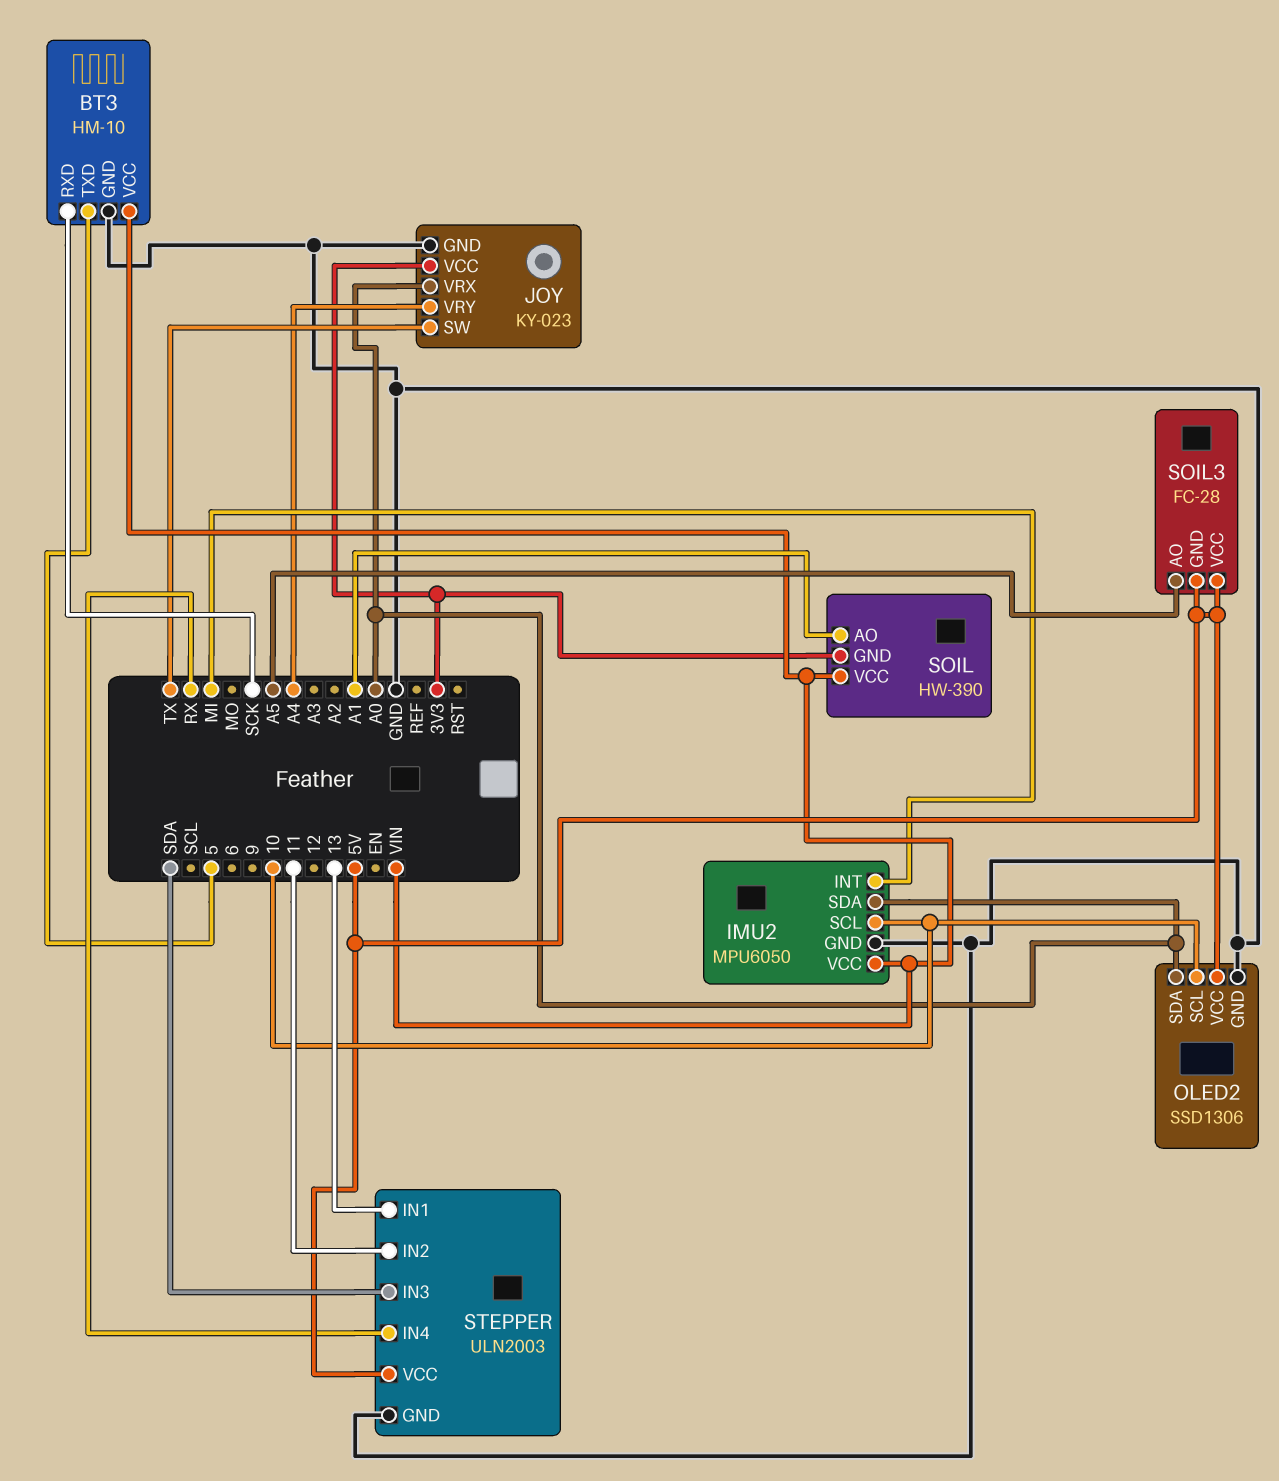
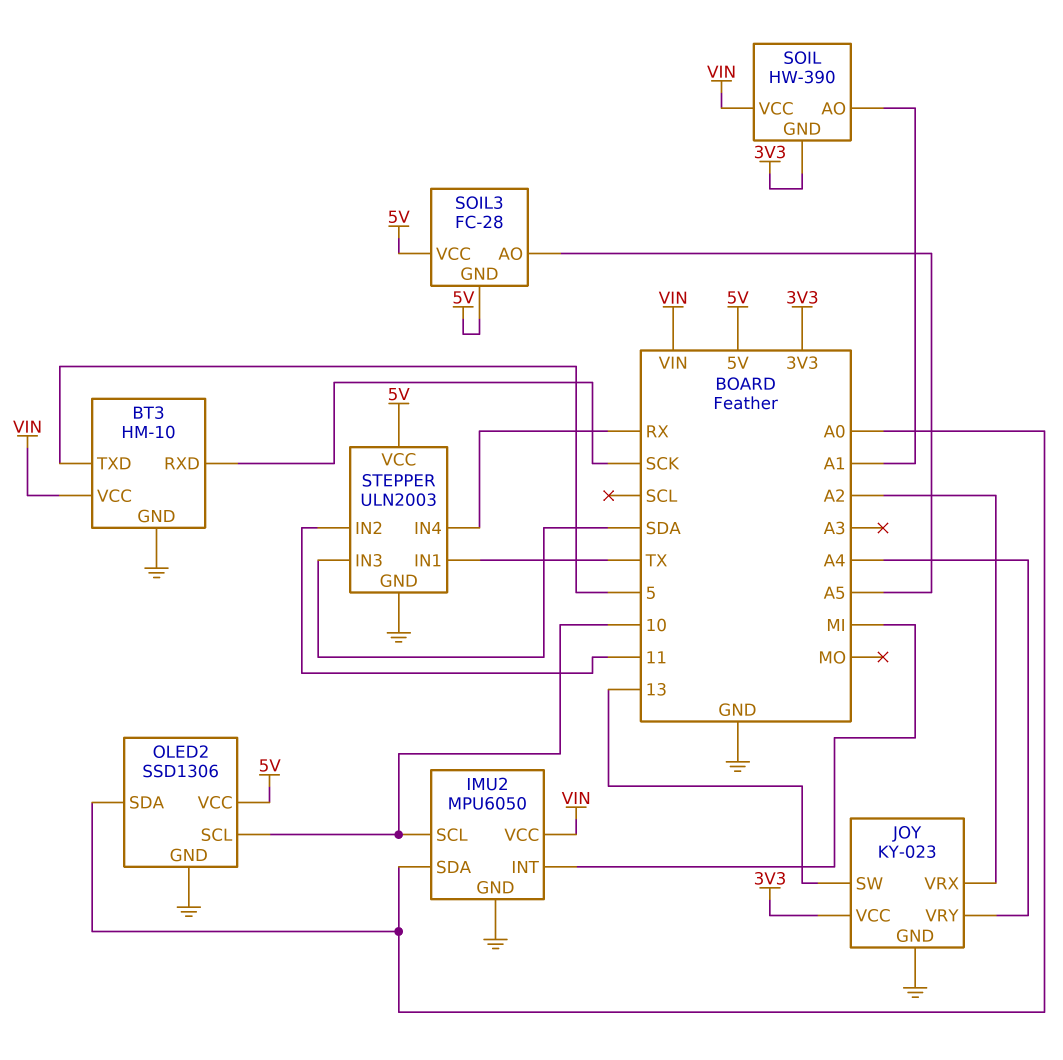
JOY pin SW: TX -> 13
JOY pin VRX: A0 -> A2
STEPPER pin IN1: 13 -> TX

